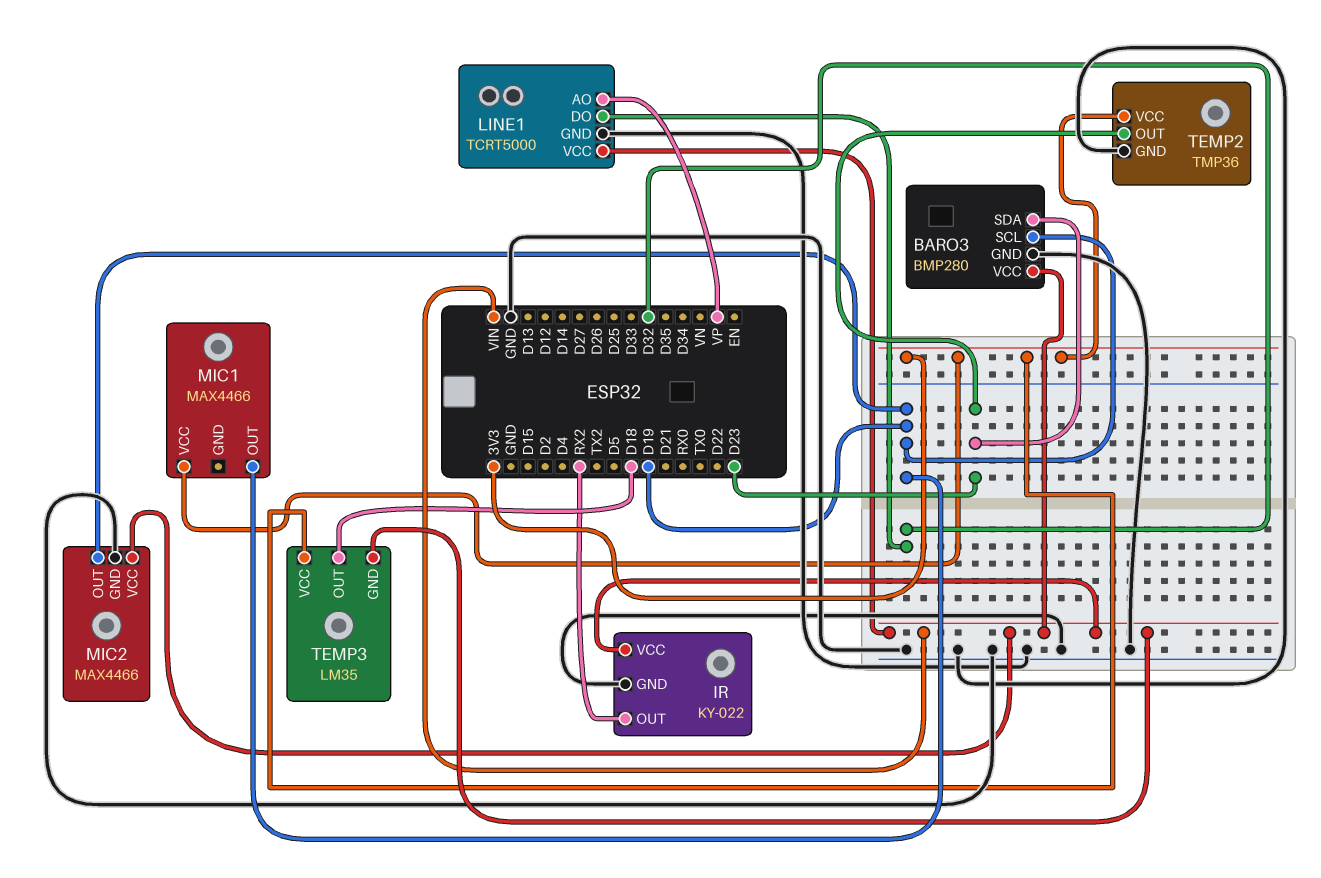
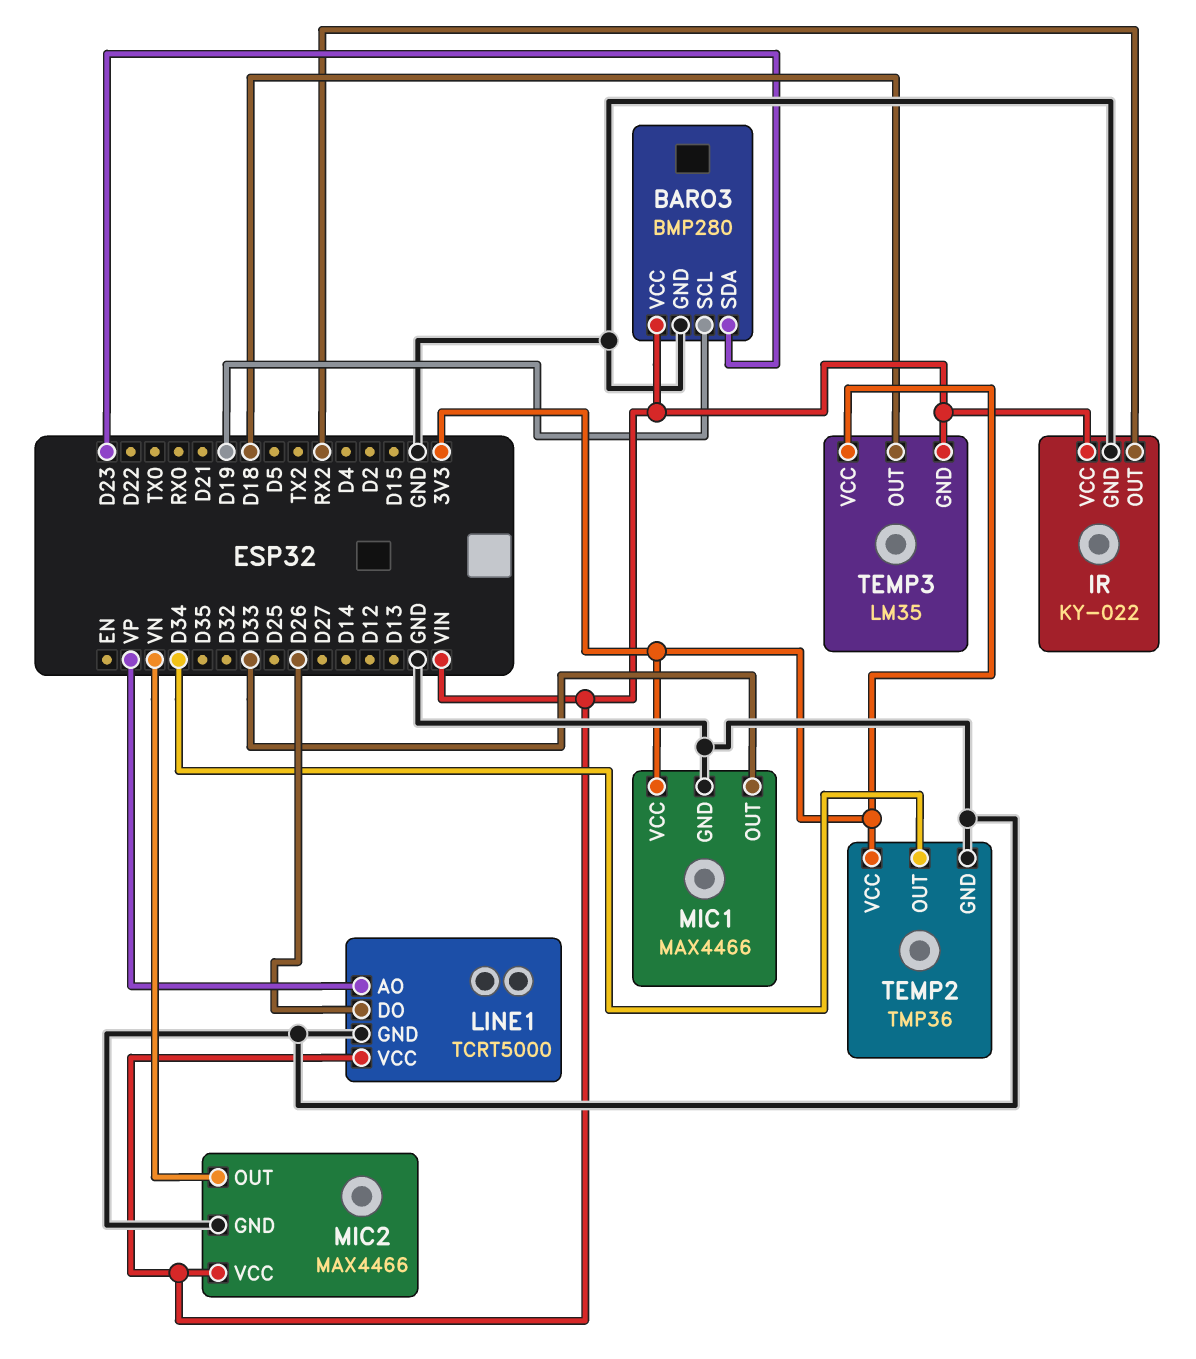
LINE1 pin DO: D32 -> D26
MIC1 pin GND: none -> GND
MIC1 pin OUT: D19 -> D33
MIC2 pin OUT: D19 -> VN
TEMP2 pin OUT: D23 -> D34

